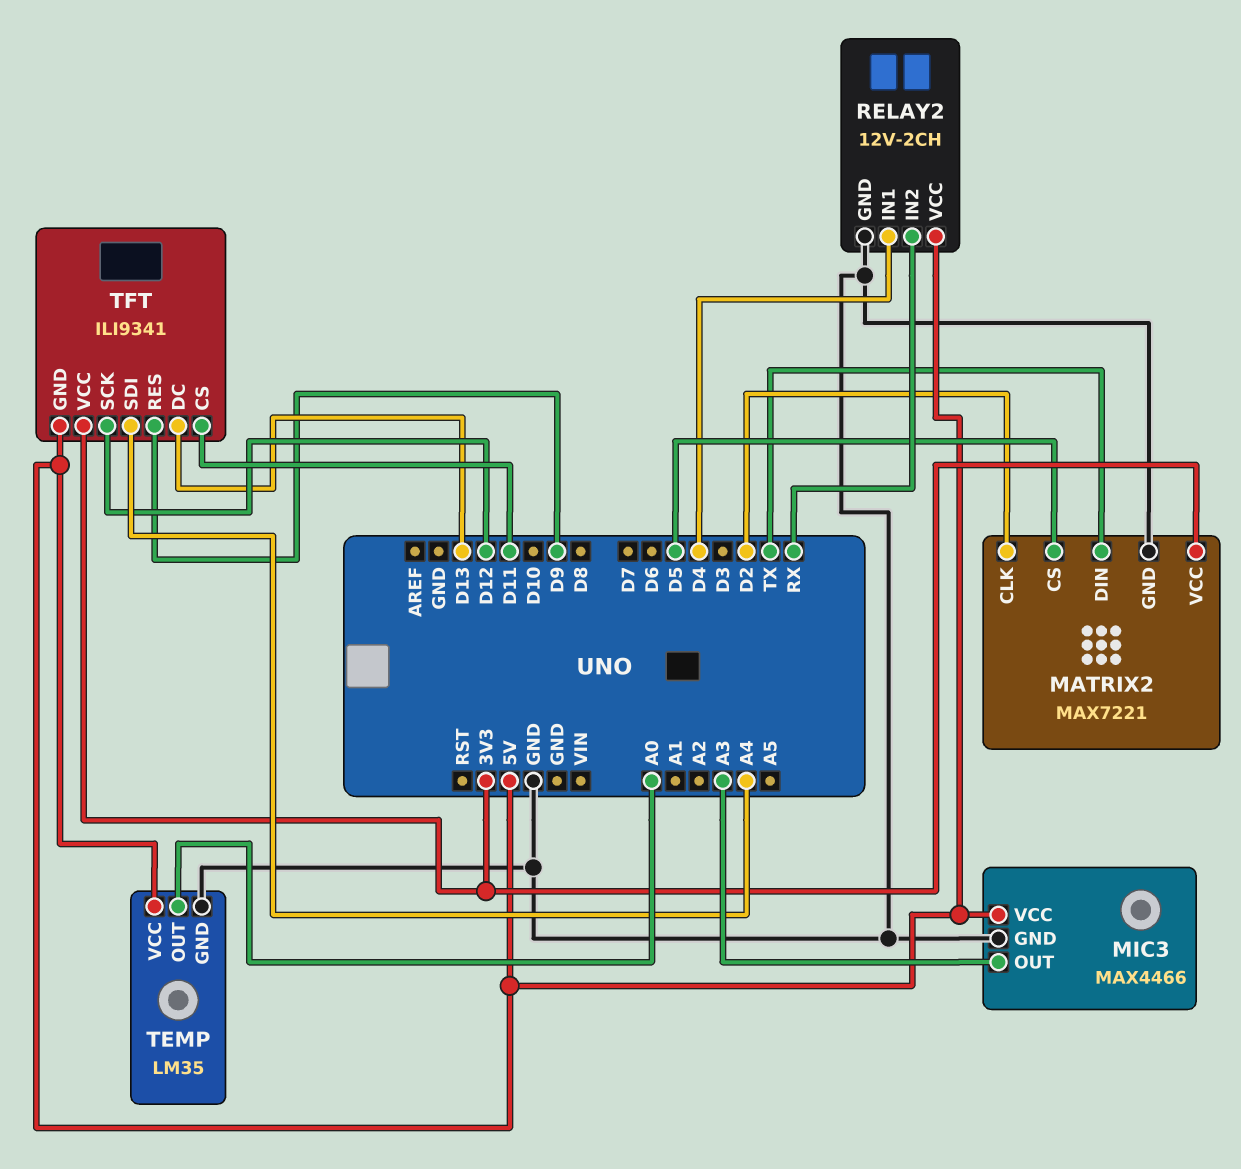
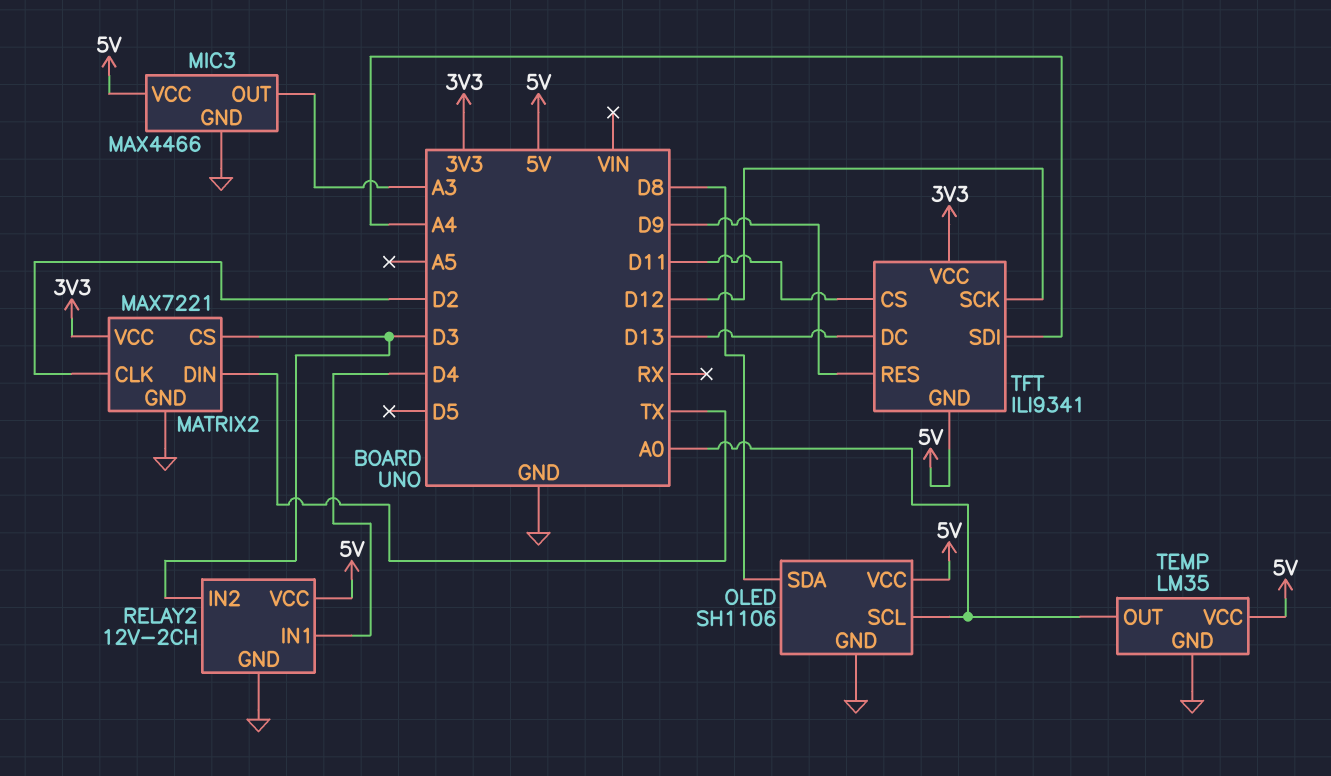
MATRIX2 pin CS: D5 -> D3
OLED: none -> SH1106
OLED pin GND: none -> GND
OLED pin SCL: none -> A0
OLED pin SDA: none -> D8
OLED pin VCC: none -> 5V
RELAY2 pin IN2: RX -> D3

